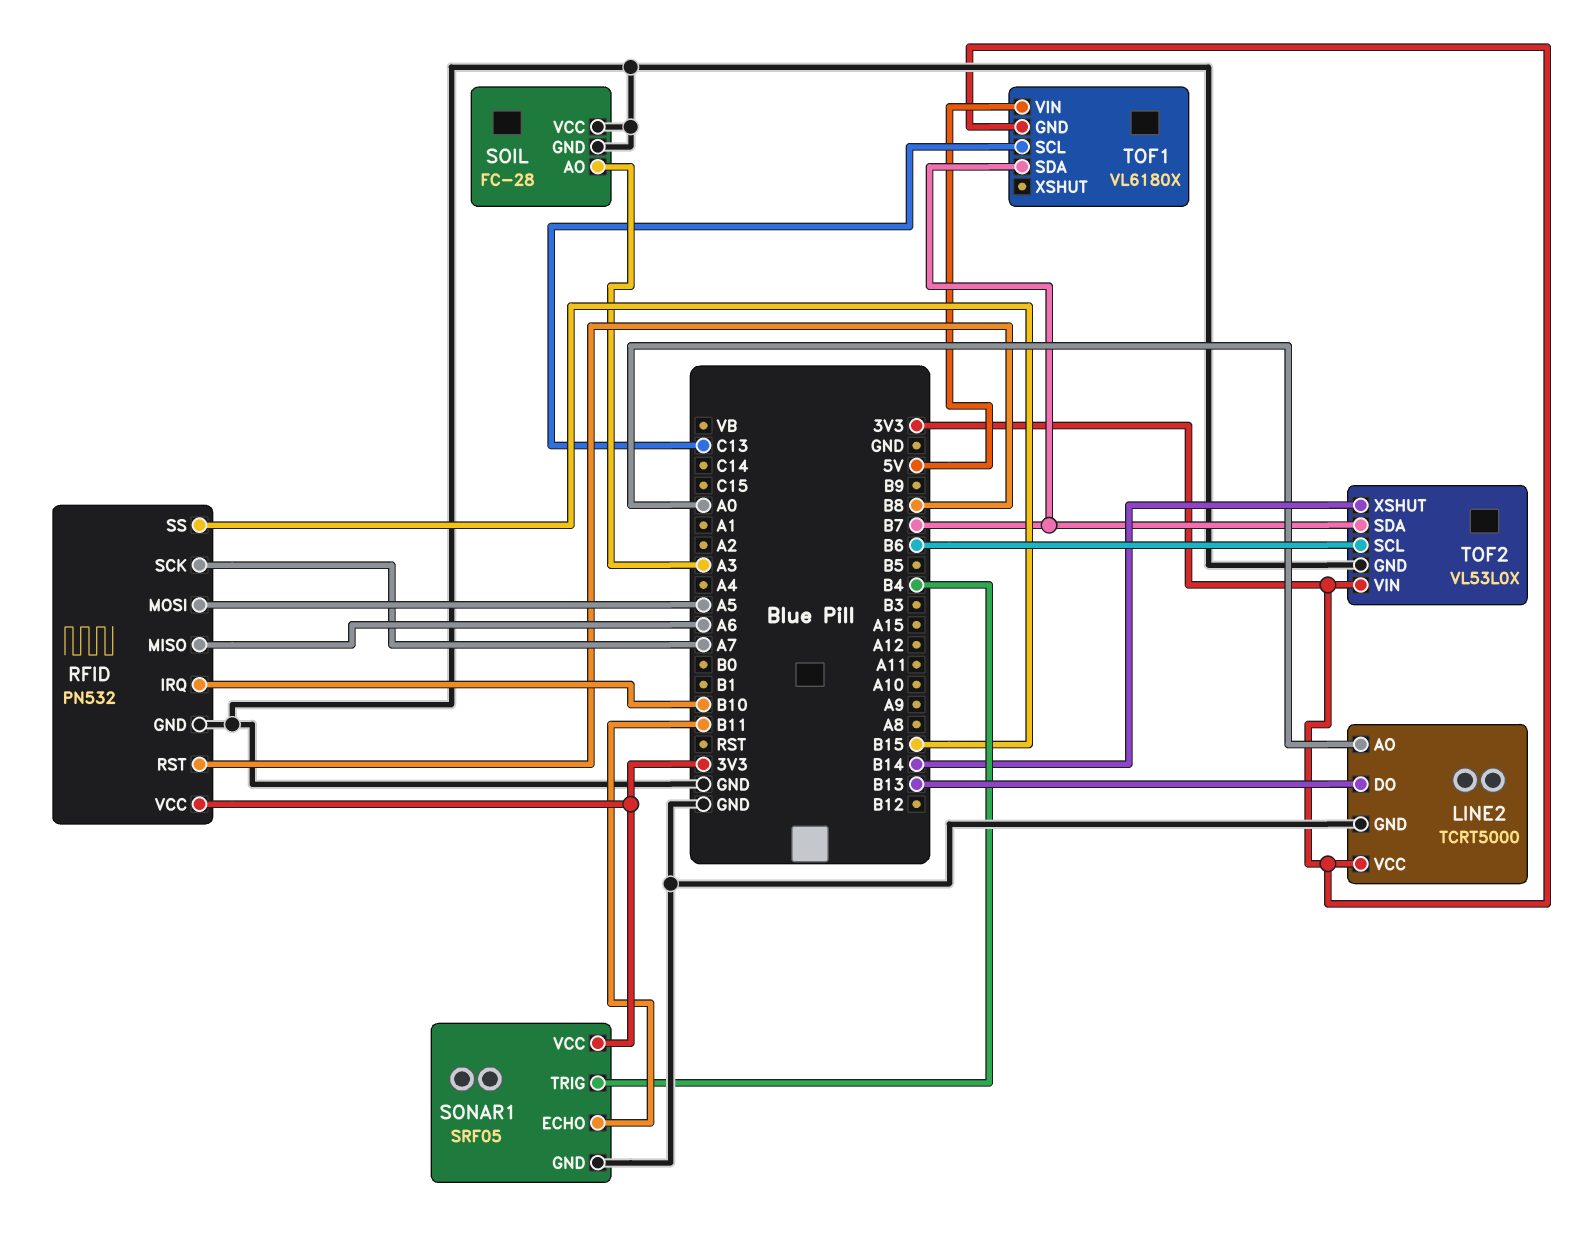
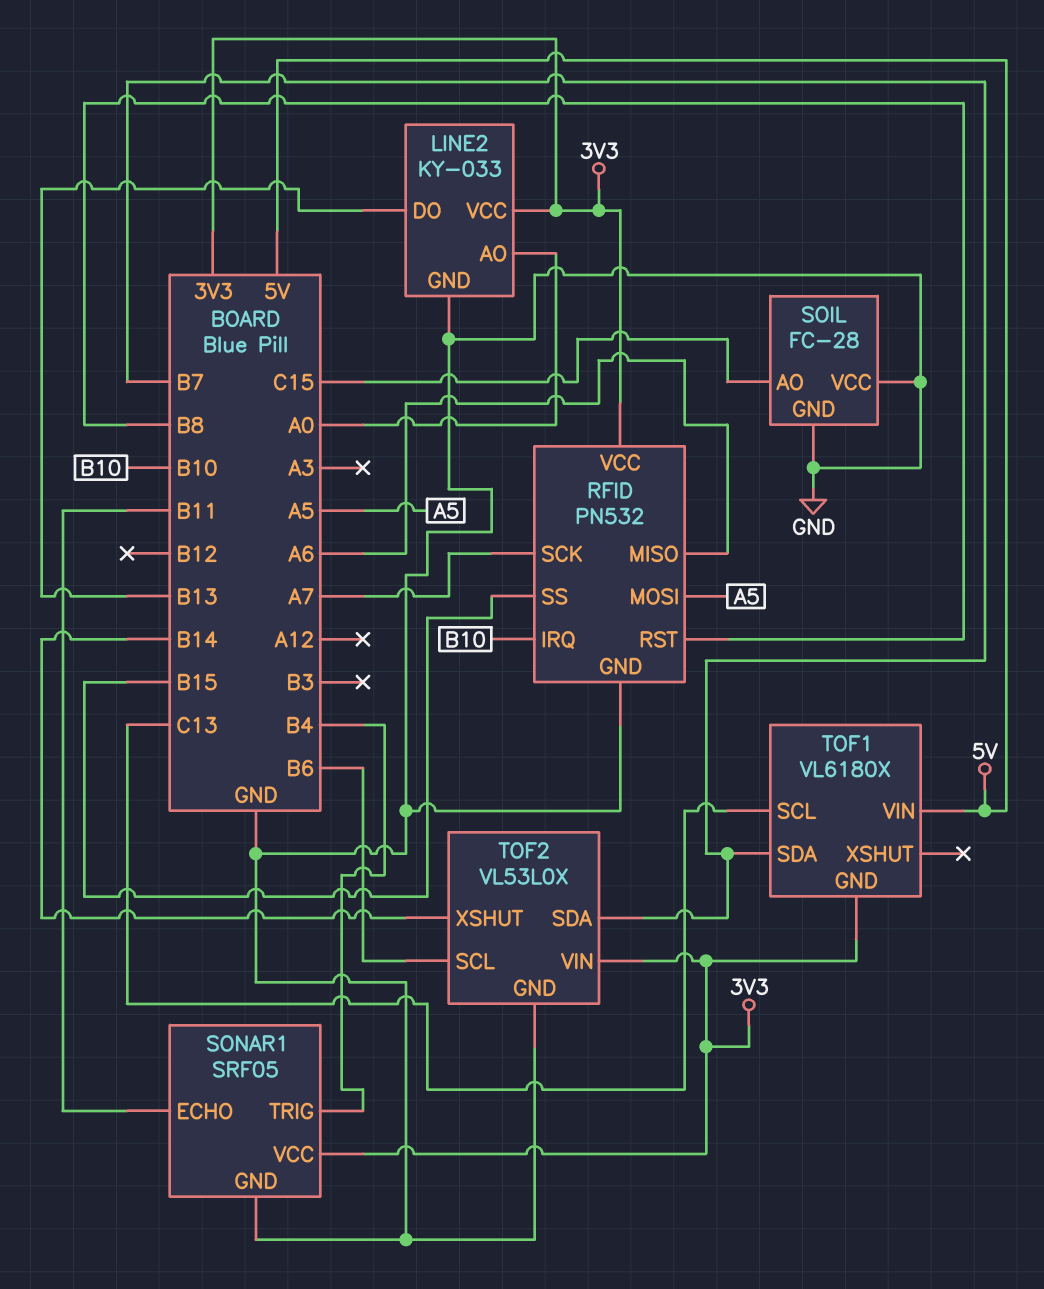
LINE2: TCRT5000 -> KY-033
SOIL pin AO: A3 -> C15

